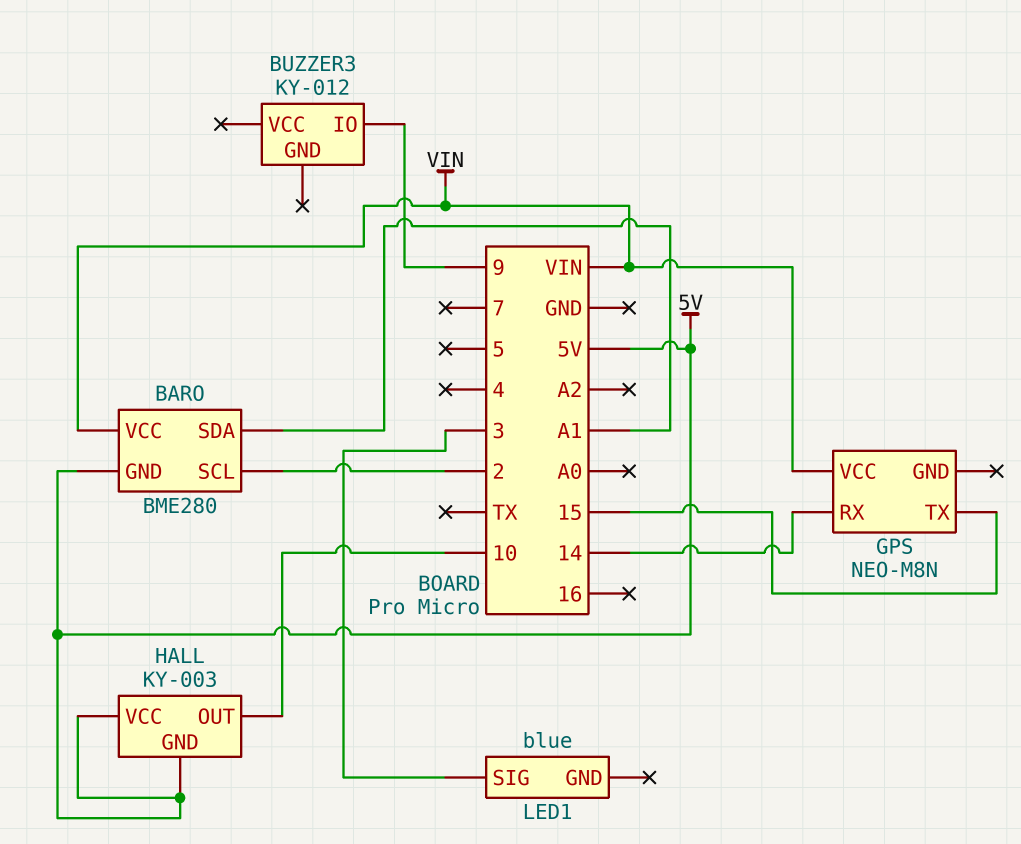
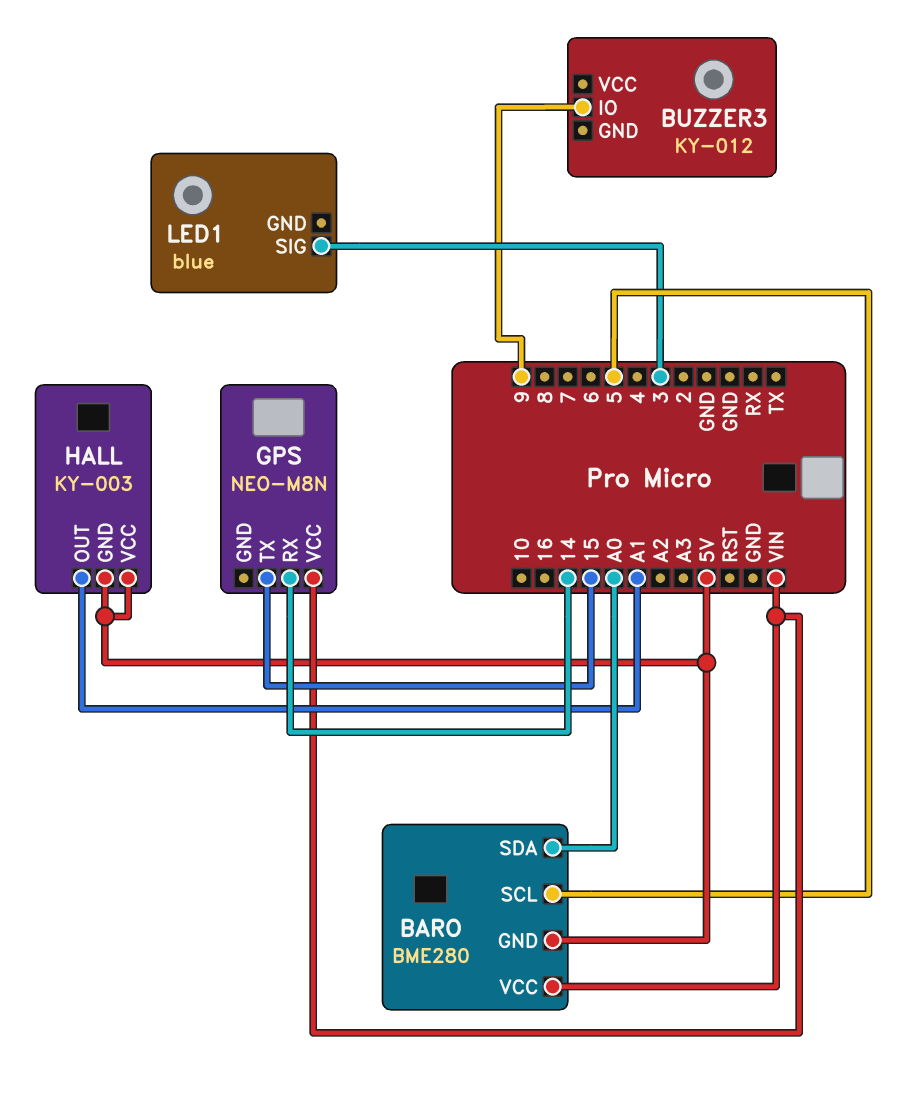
BARO pin SCL: 2 -> 5
BARO pin SDA: A1 -> A0
HALL pin OUT: 10 -> A1

